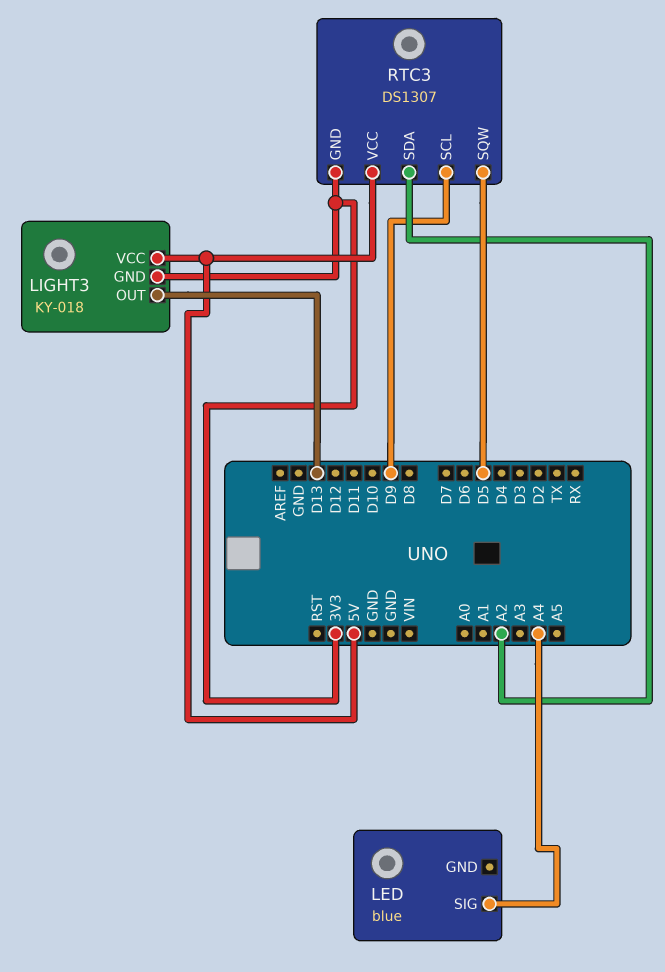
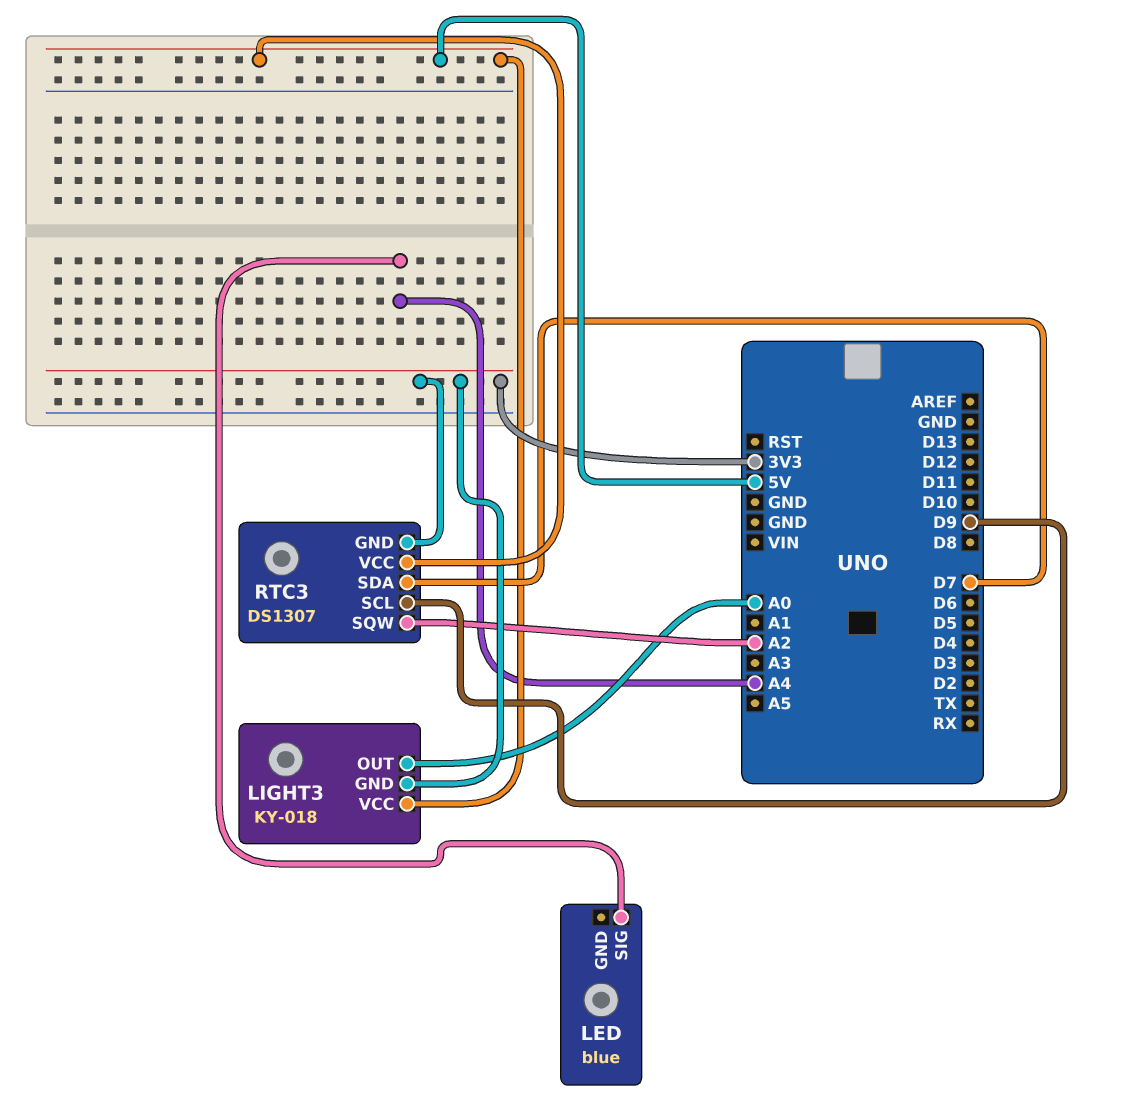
LIGHT3 pin OUT: D13 -> A0
RTC3 pin SDA: A2 -> D7
RTC3 pin SQW: D5 -> A2

